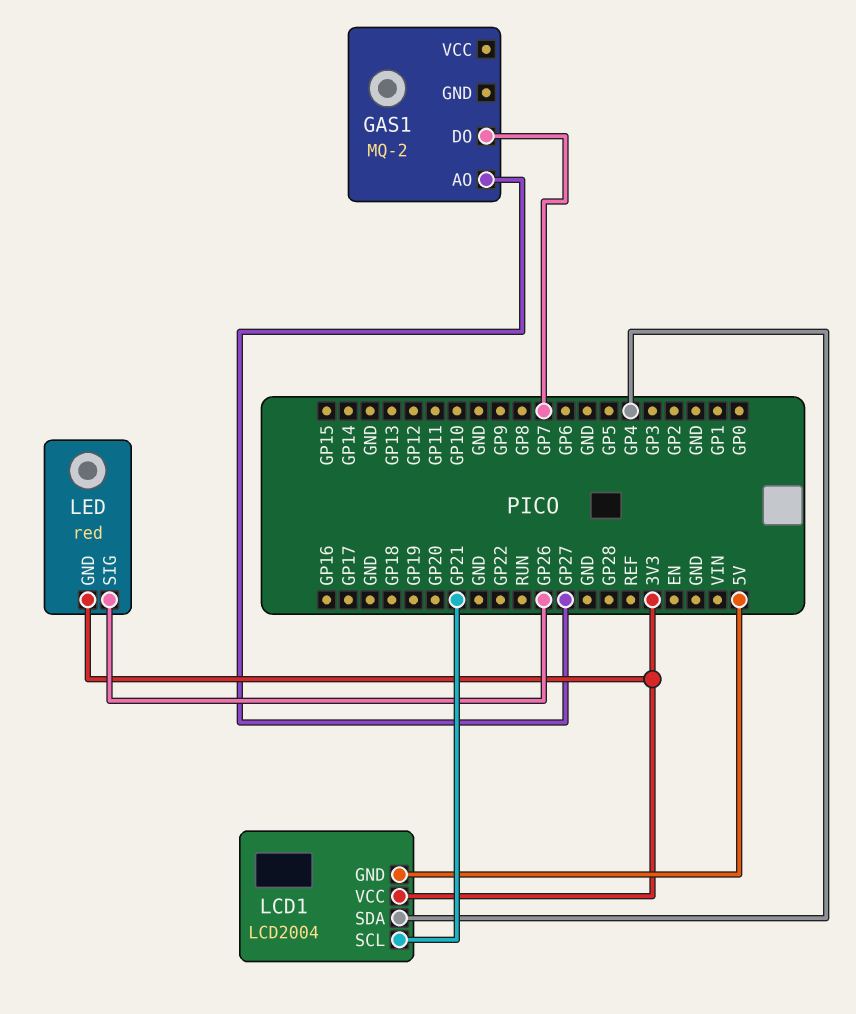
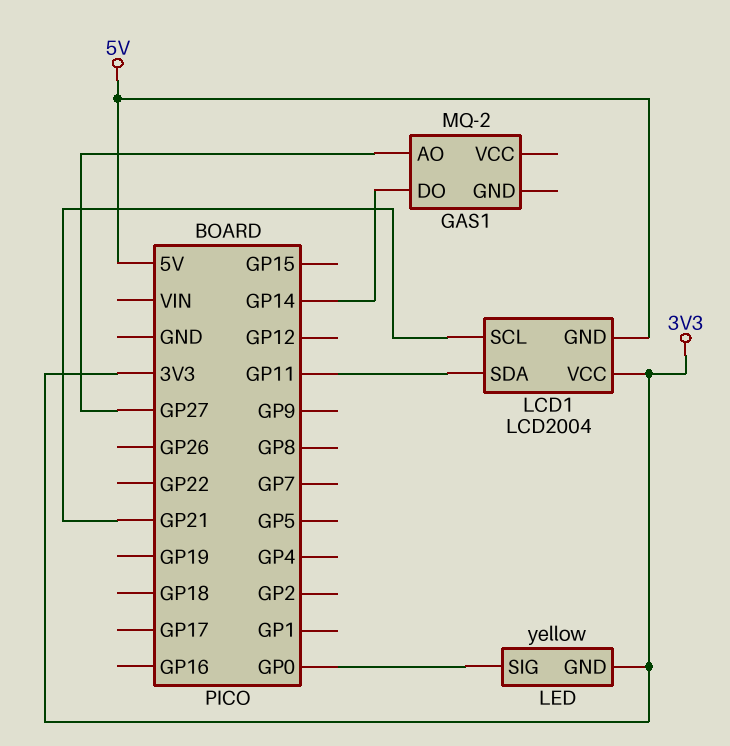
GAS1 pin DO: GP7 -> GP14
LCD1 pin SDA: GP4 -> GP11
LED: red -> yellow
LED pin SIG: GP26 -> GP0

